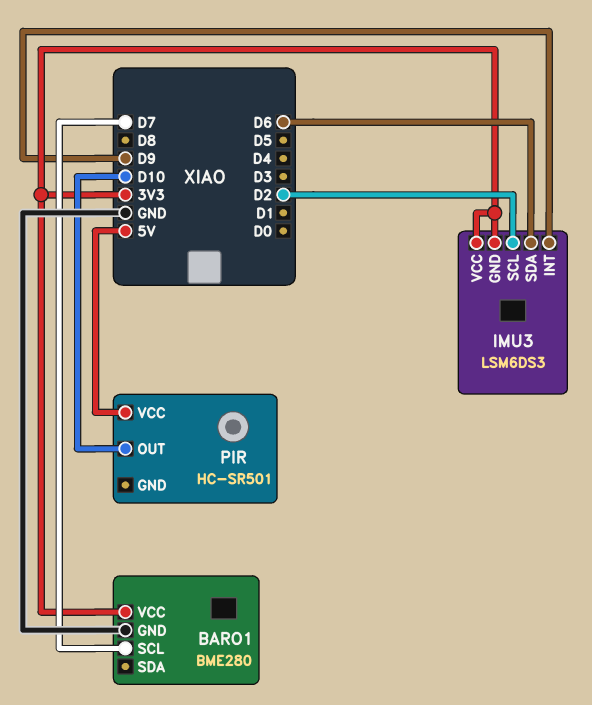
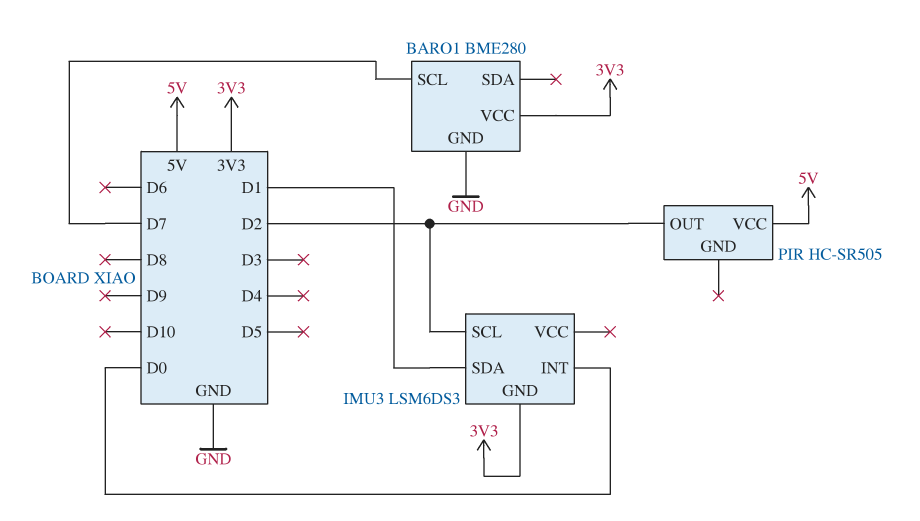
IMU3 pin INT: D9 -> D0
IMU3 pin SDA: D6 -> D1
IMU3 pin VCC: 3V3 -> none
PIR: HC-SR501 -> HC-SR505
PIR pin OUT: D10 -> D2

